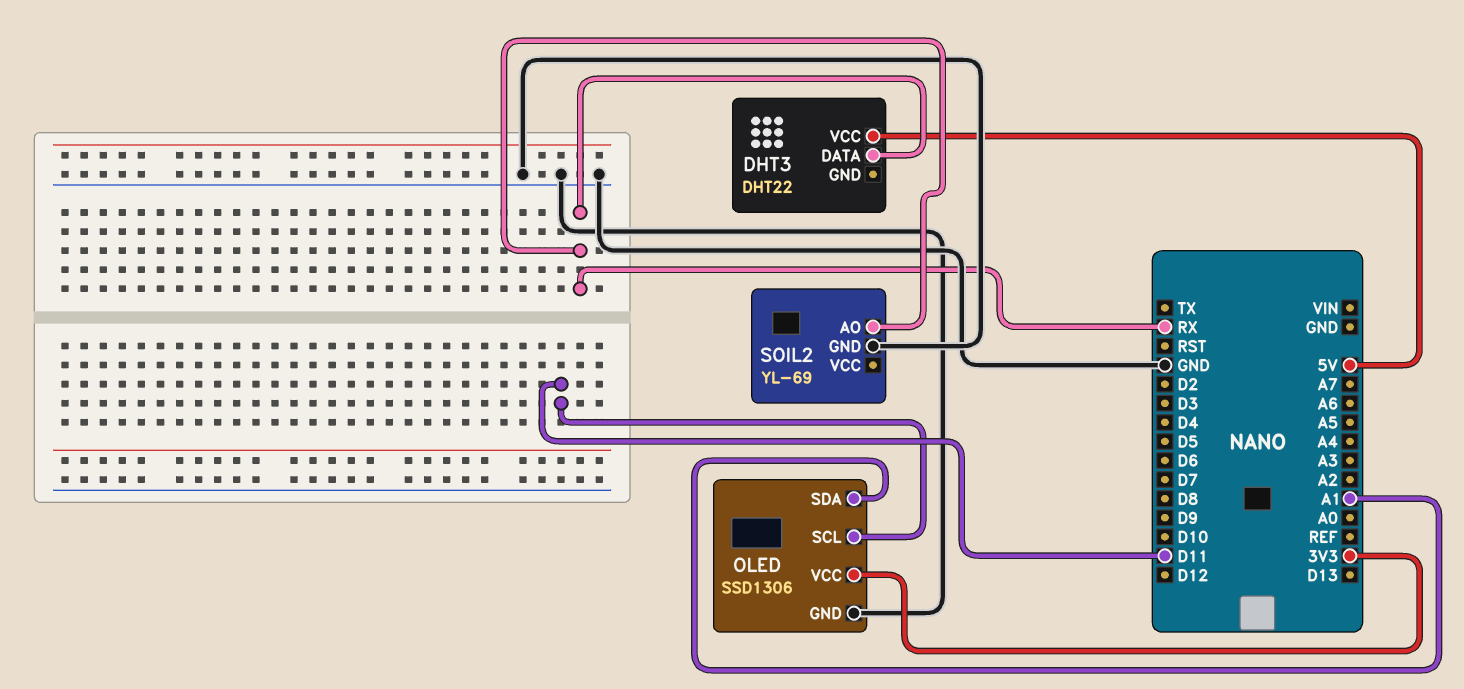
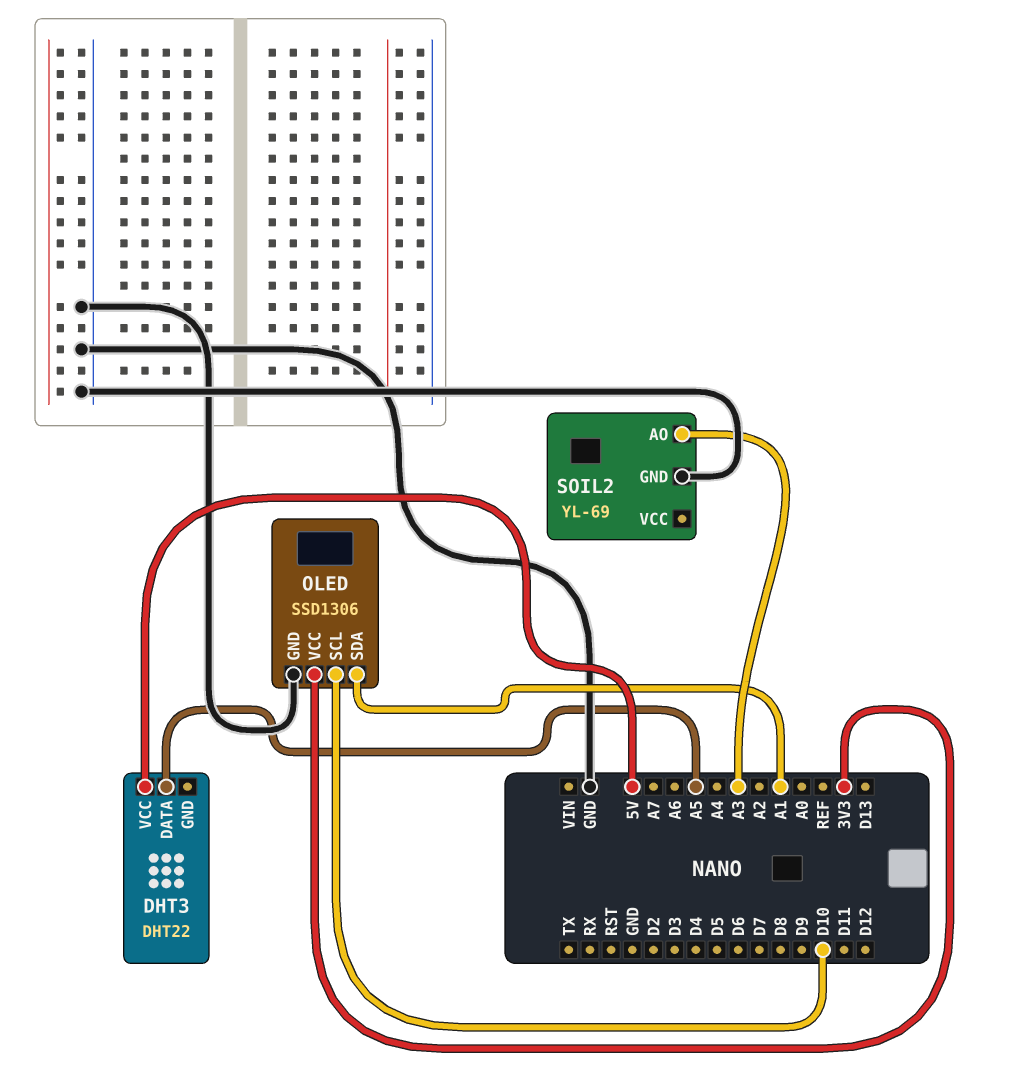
DHT3 pin DATA: RX -> A5
OLED pin SCL: D11 -> D10
SOIL2 pin AO: RX -> A3

